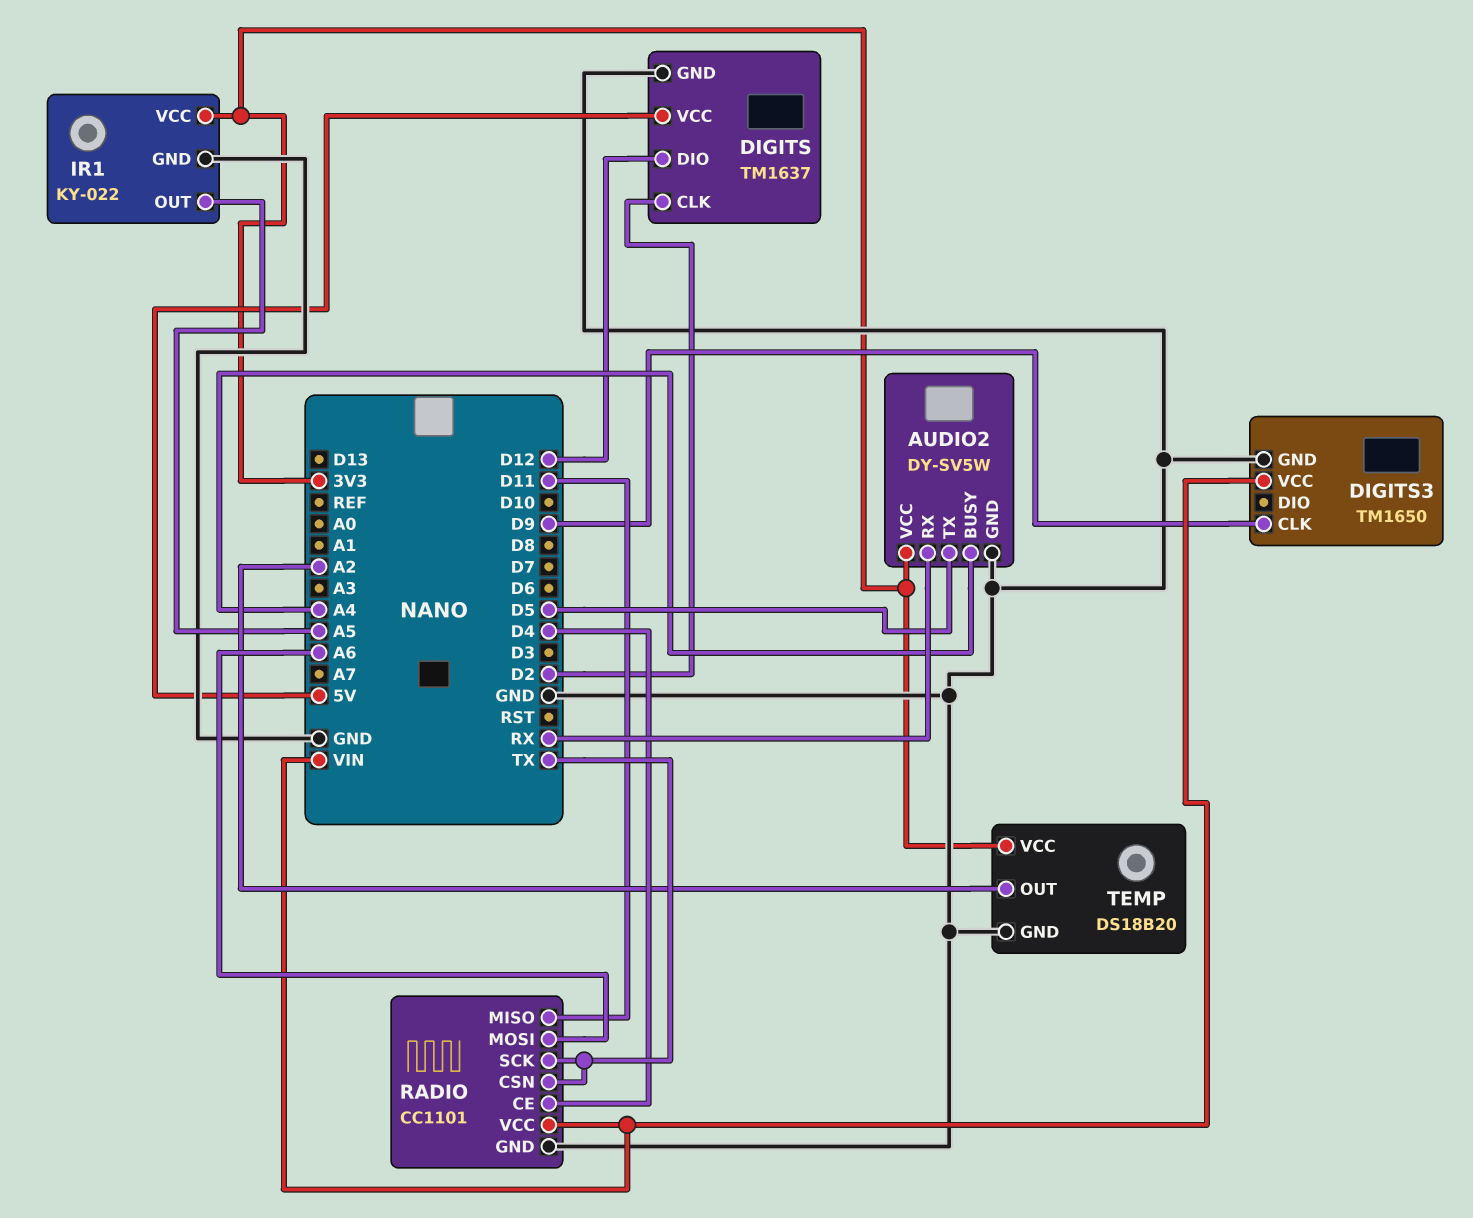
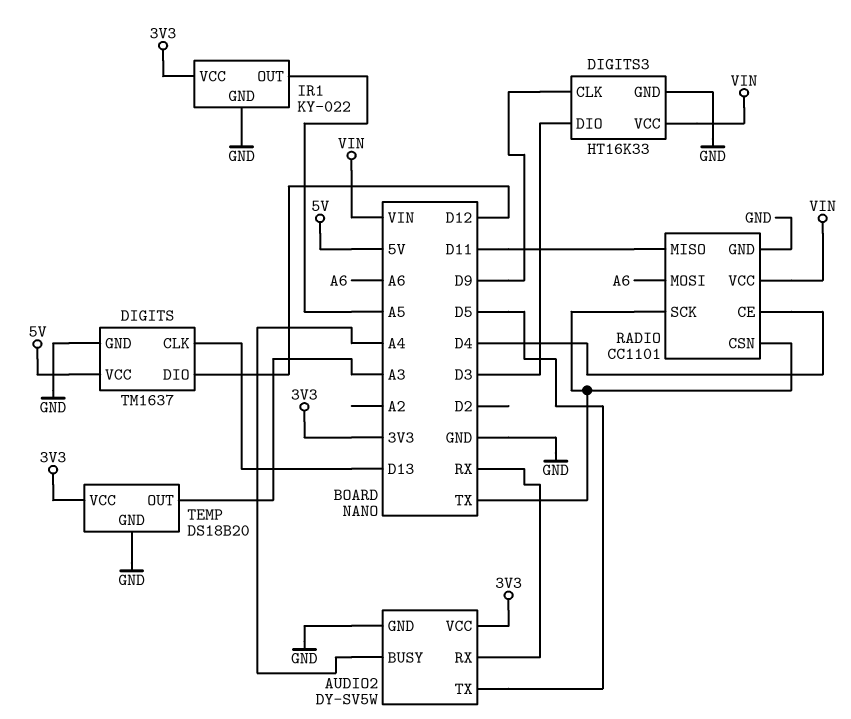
DIGITS pin CLK: D2 -> D13
DIGITS3: TM1650 -> HT16K33
DIGITS3 pin DIO: none -> D3
TEMP pin OUT: A2 -> A3

